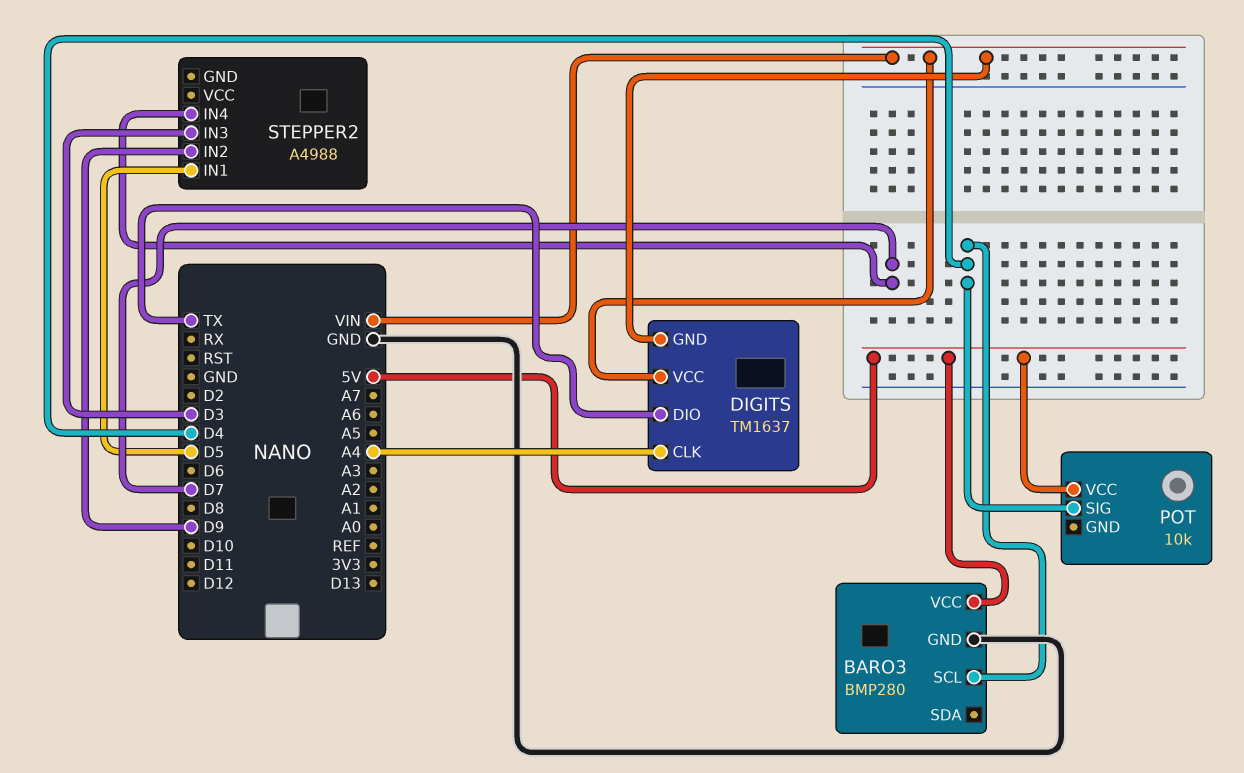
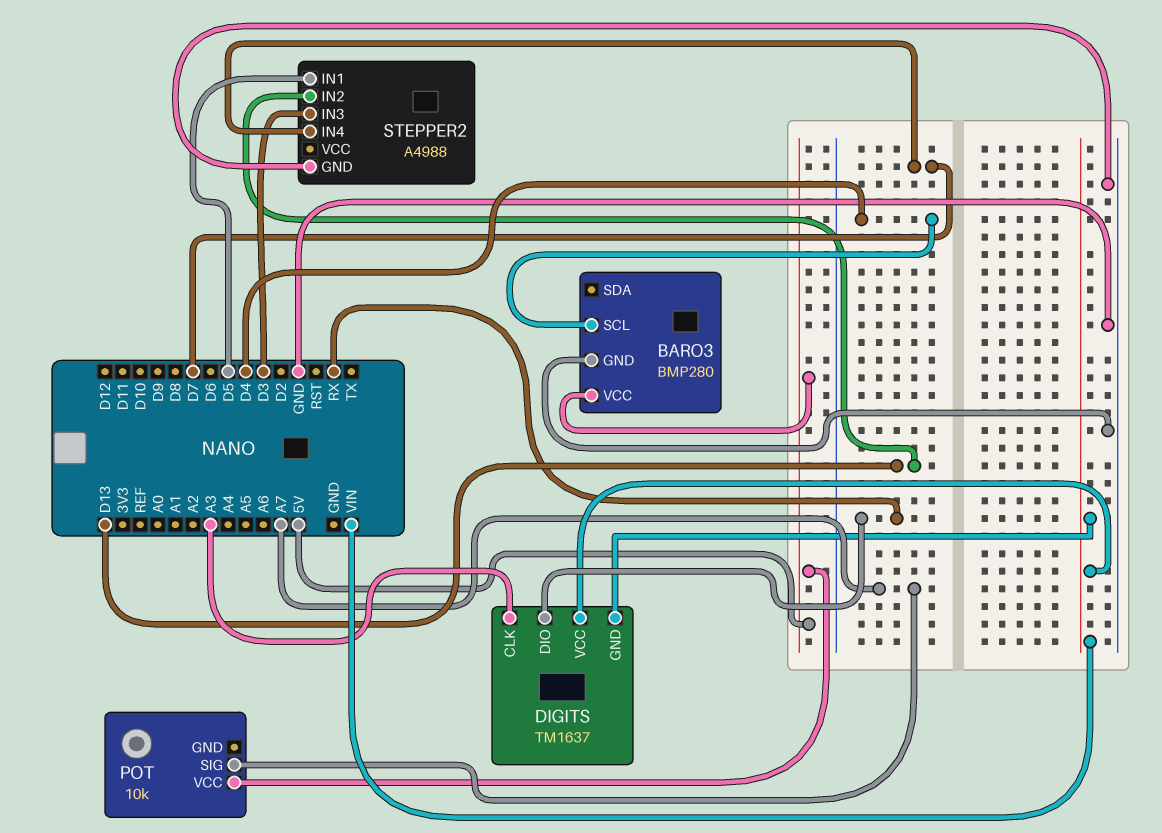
DIGITS pin CLK: A4 -> A3
DIGITS pin DIO: TX -> RX
POT pin SIG: D4 -> A7
STEPPER2 pin GND: none -> GND
STEPPER2 pin IN2: D9 -> D13

